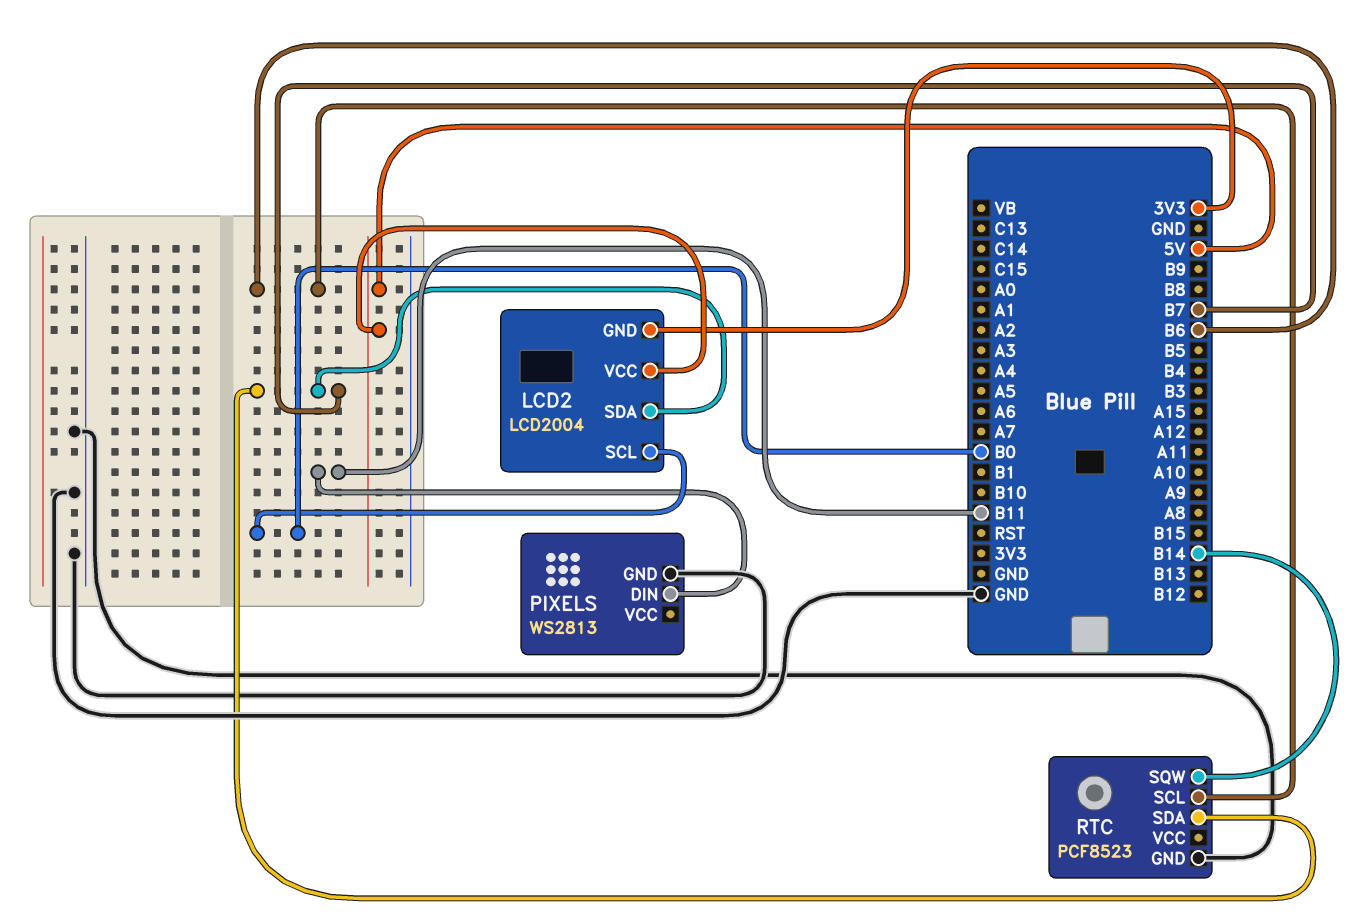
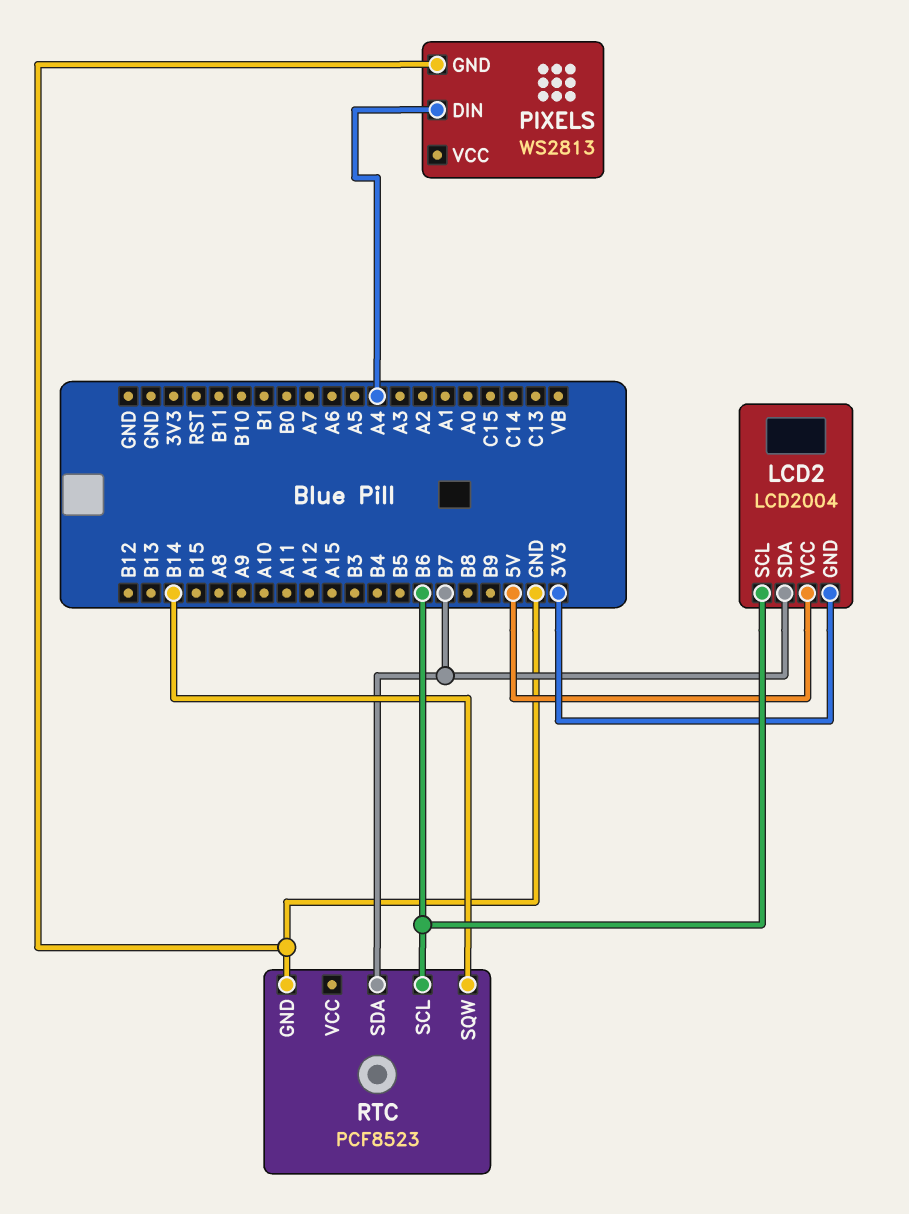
LCD2 pin SCL: B0 -> B6
PIXELS pin DIN: B11 -> A4

